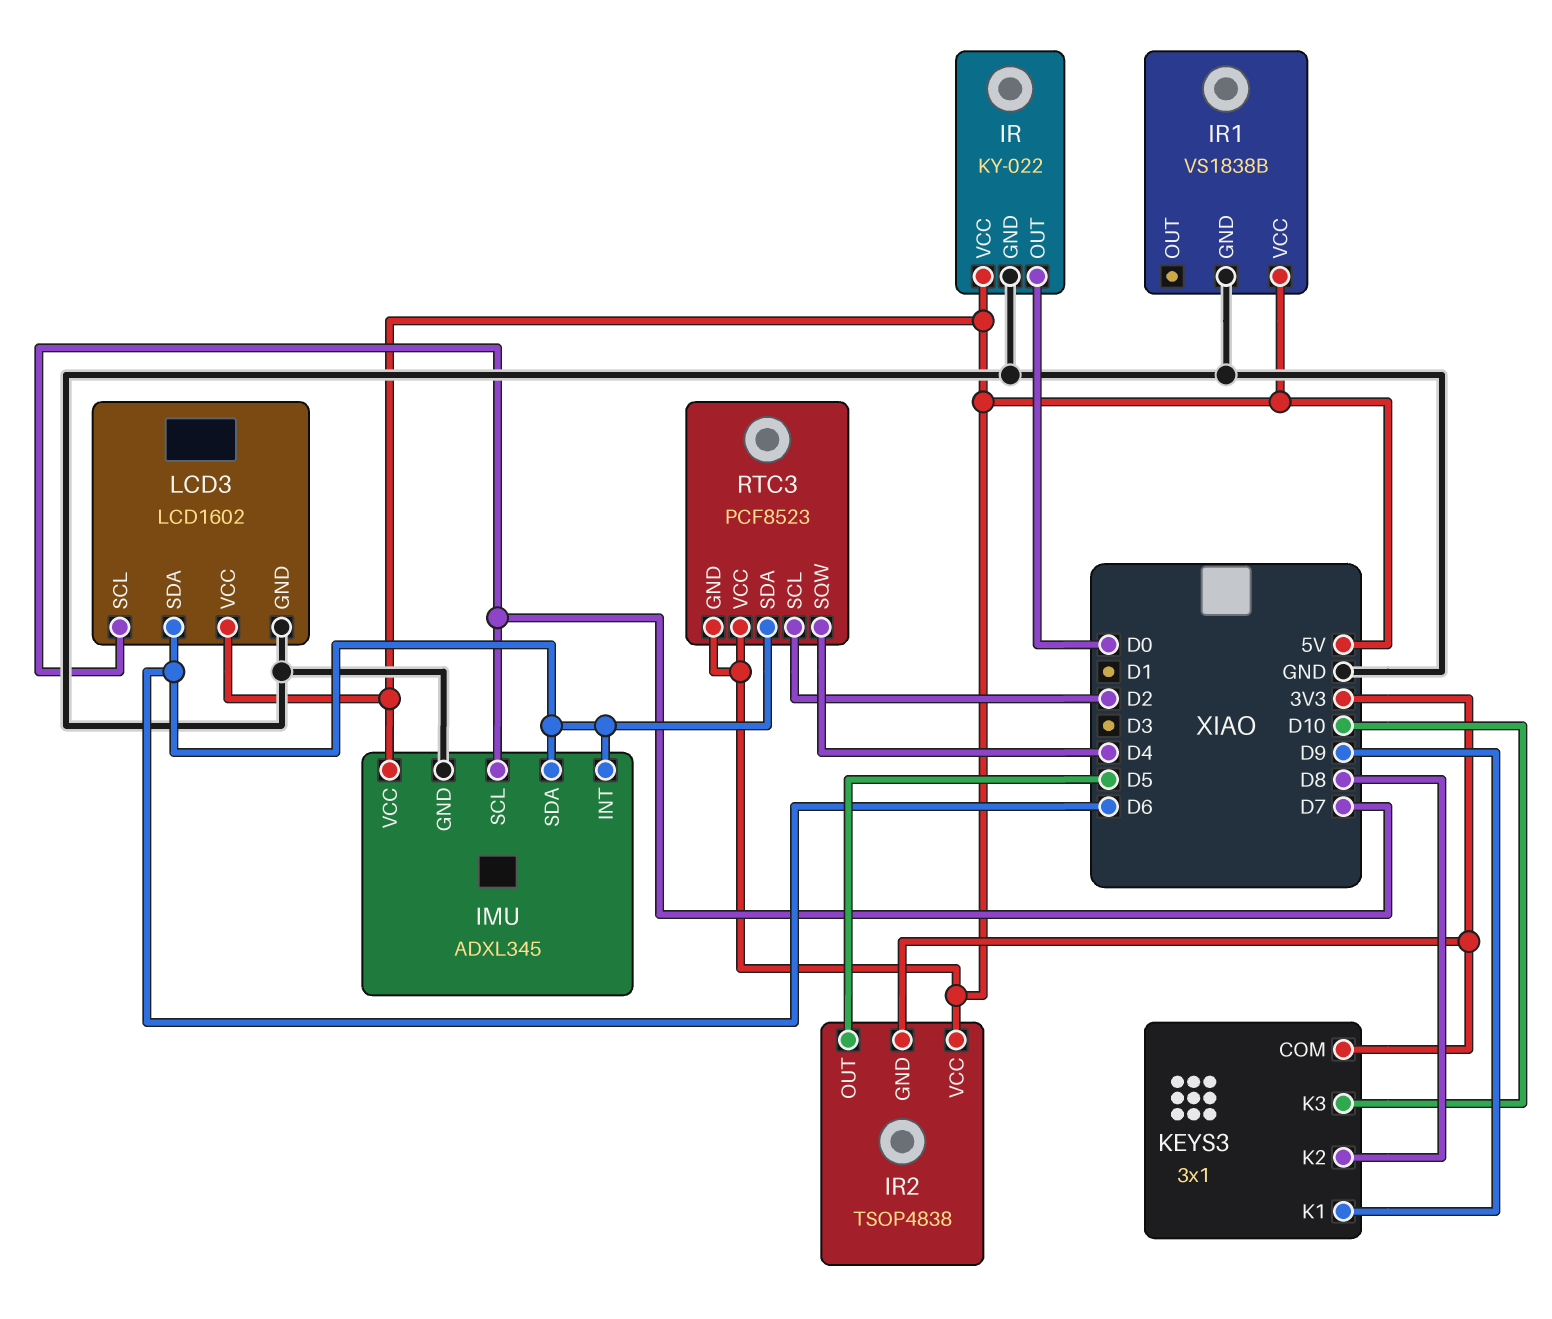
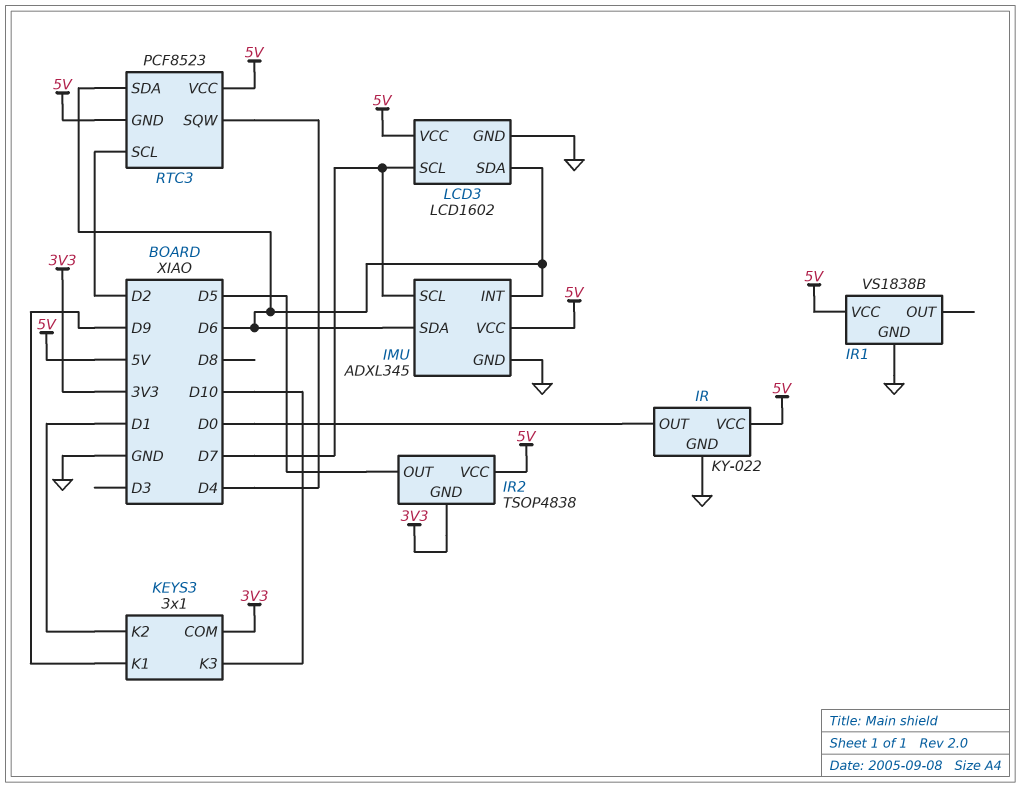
KEYS3 pin K2: D8 -> D1

